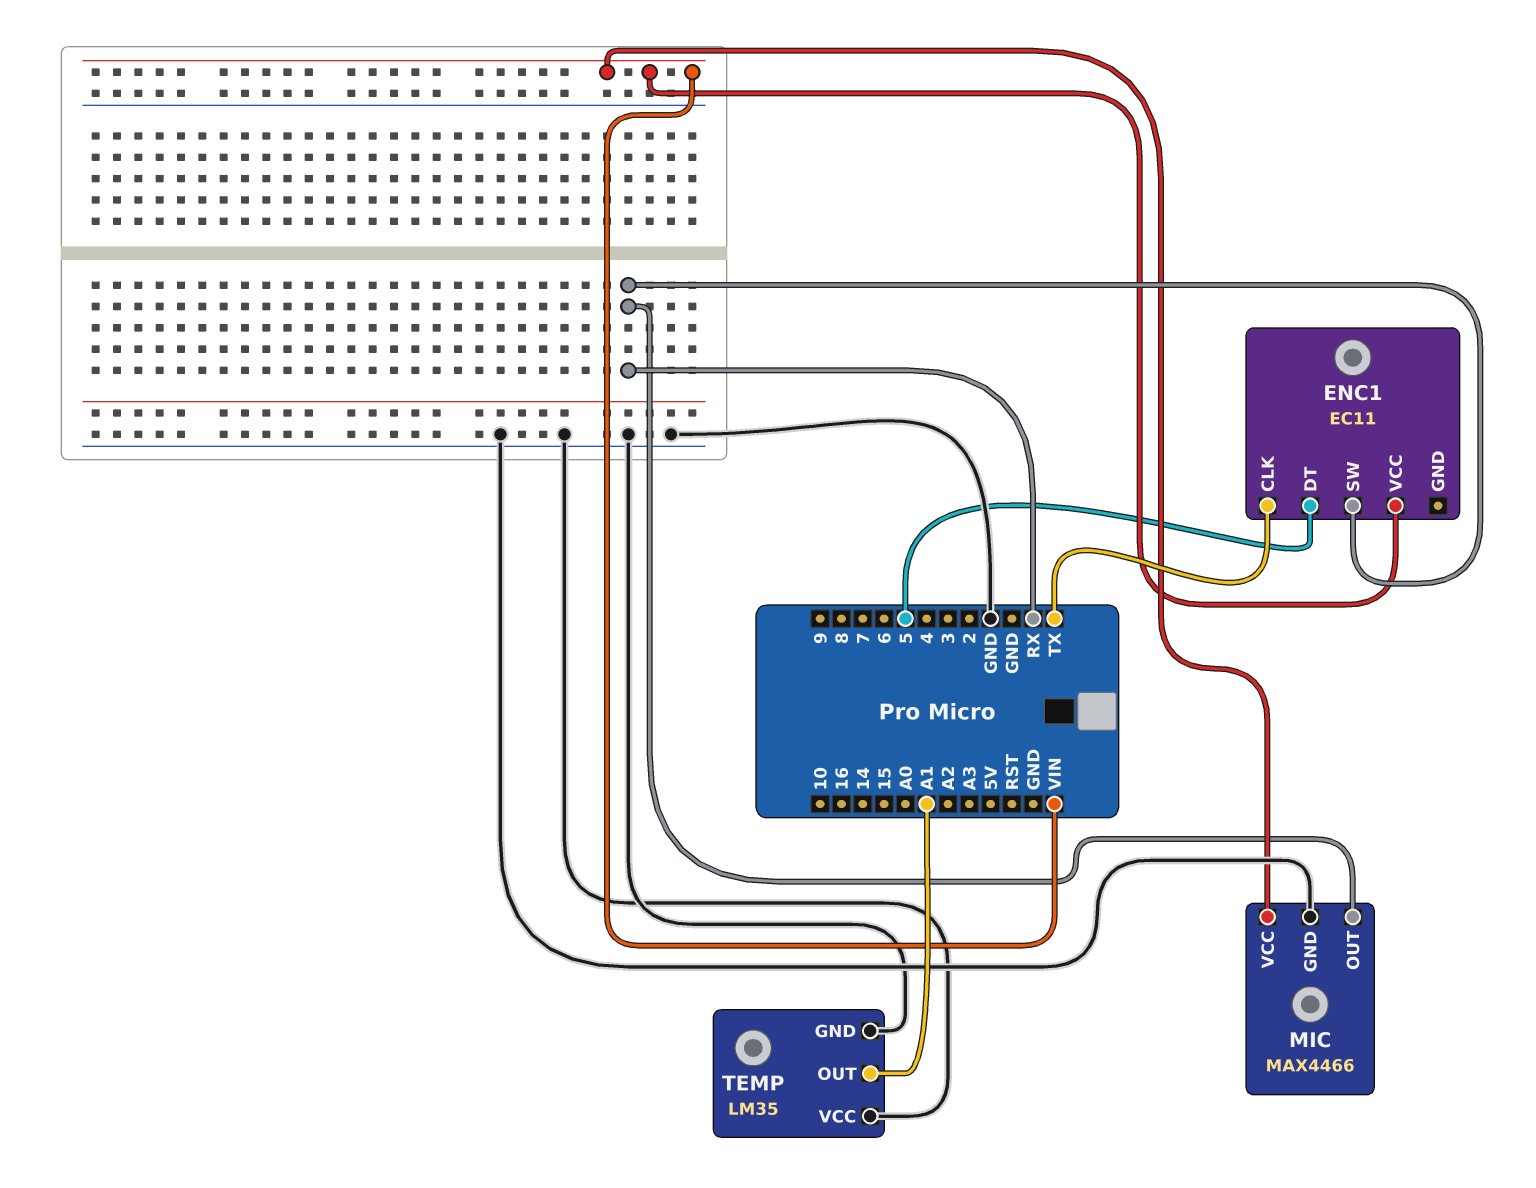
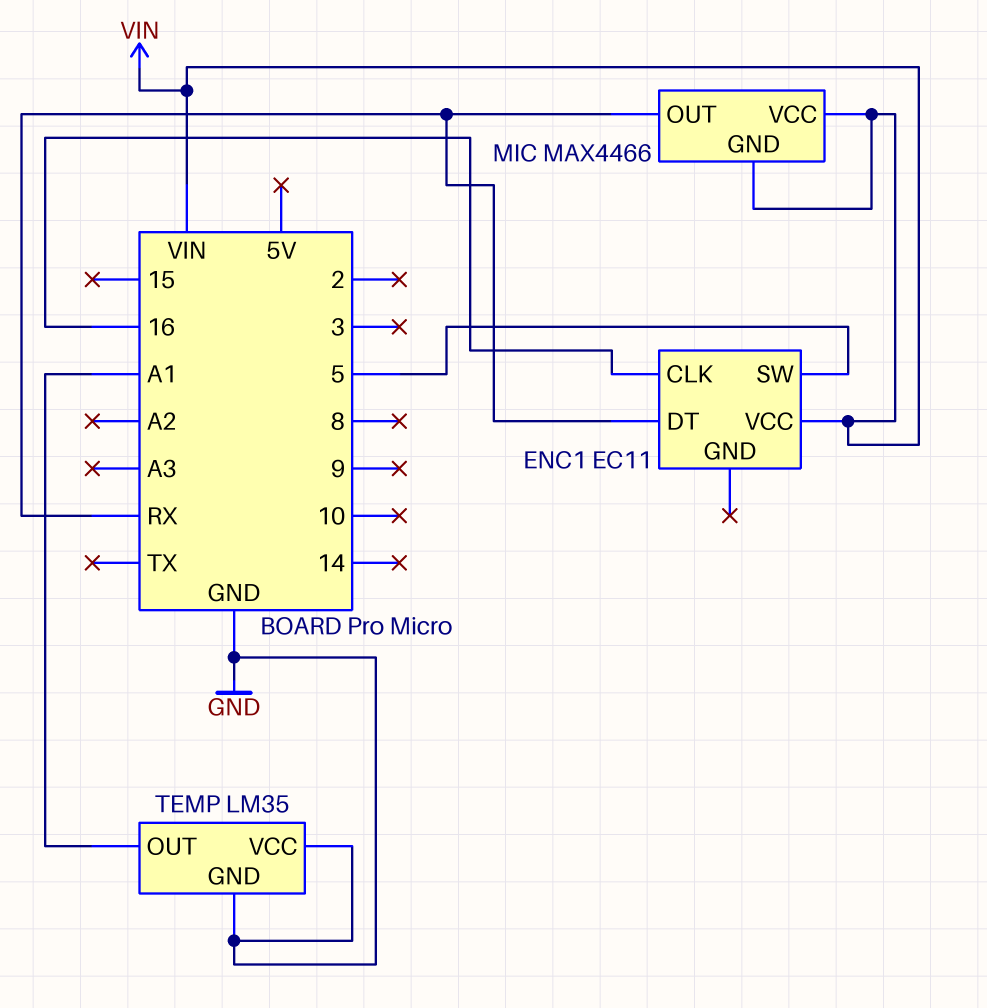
ENC1 pin CLK: TX -> 16
ENC1 pin DT: 5 -> RX
ENC1 pin SW: RX -> 5
MIC pin GND: GND -> VIN

